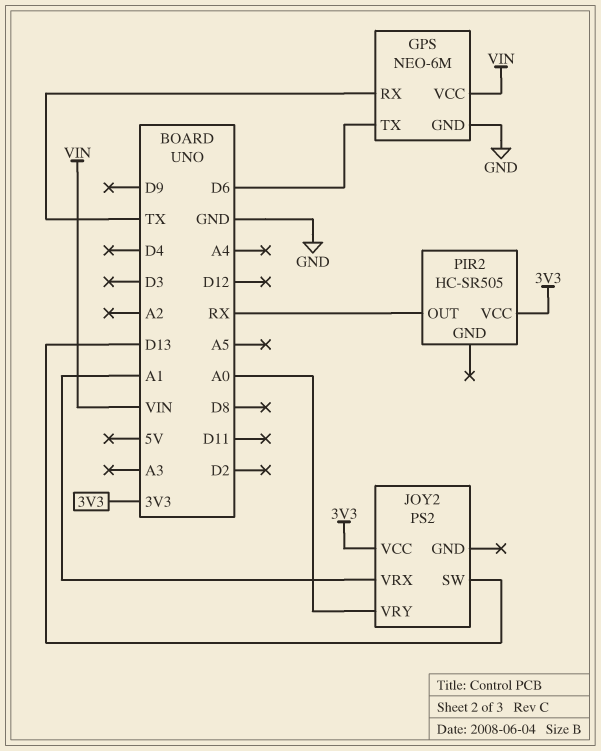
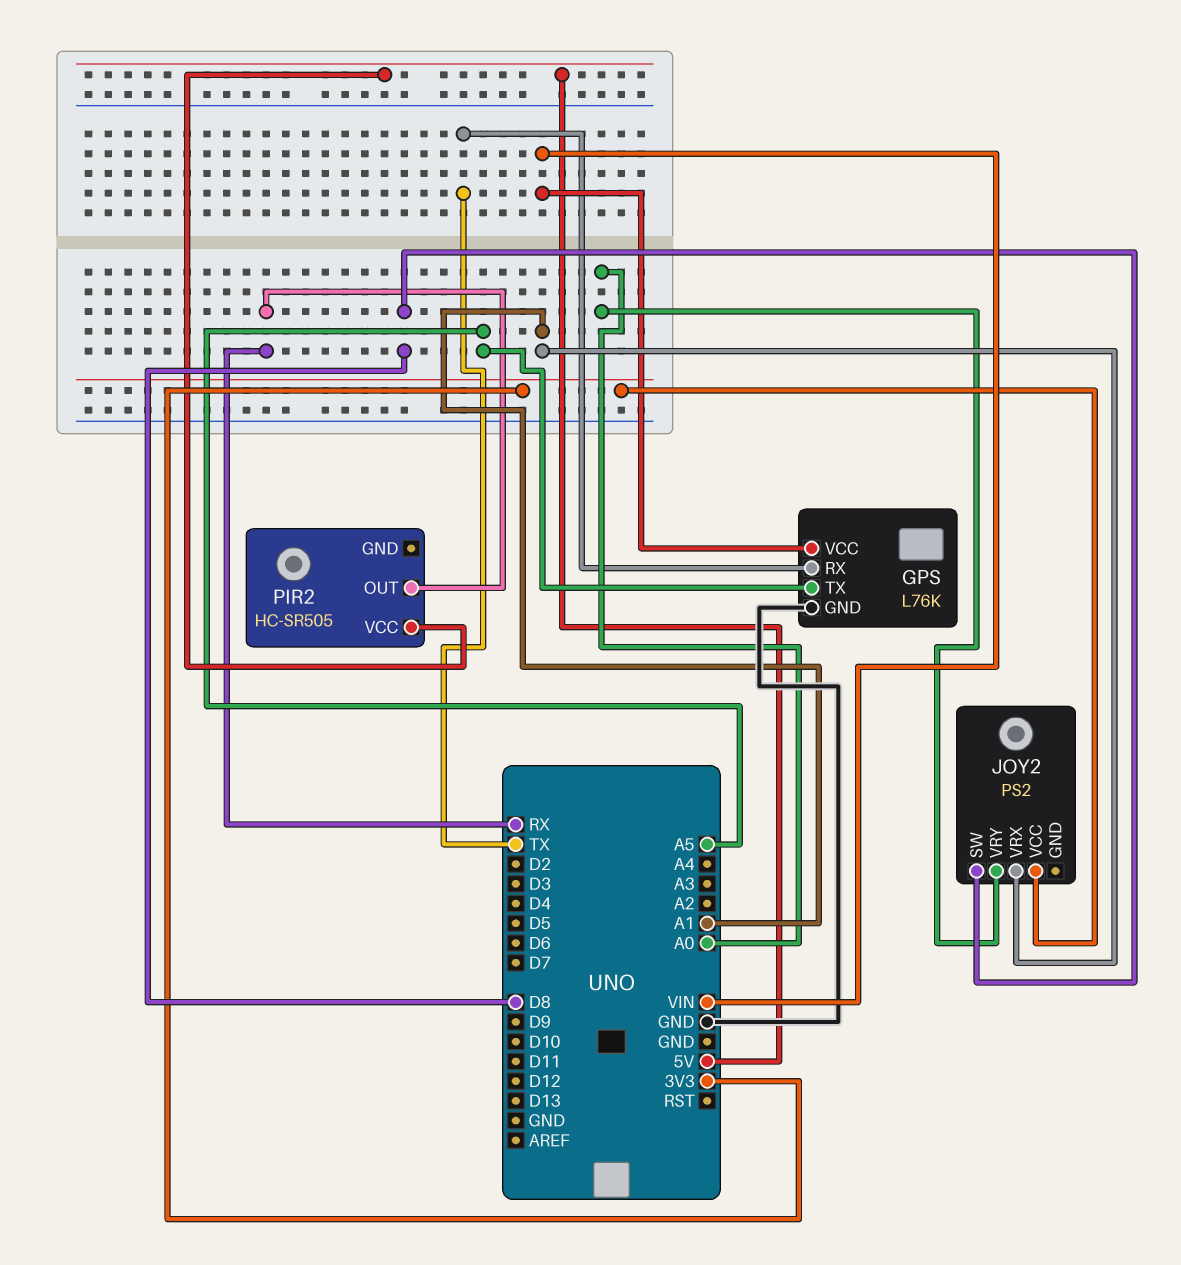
GPS: NEO-6M -> L76K
GPS pin TX: D6 -> A5
JOY2 pin SW: D13 -> D8
PIR2 pin VCC: 3V3 -> 5V

